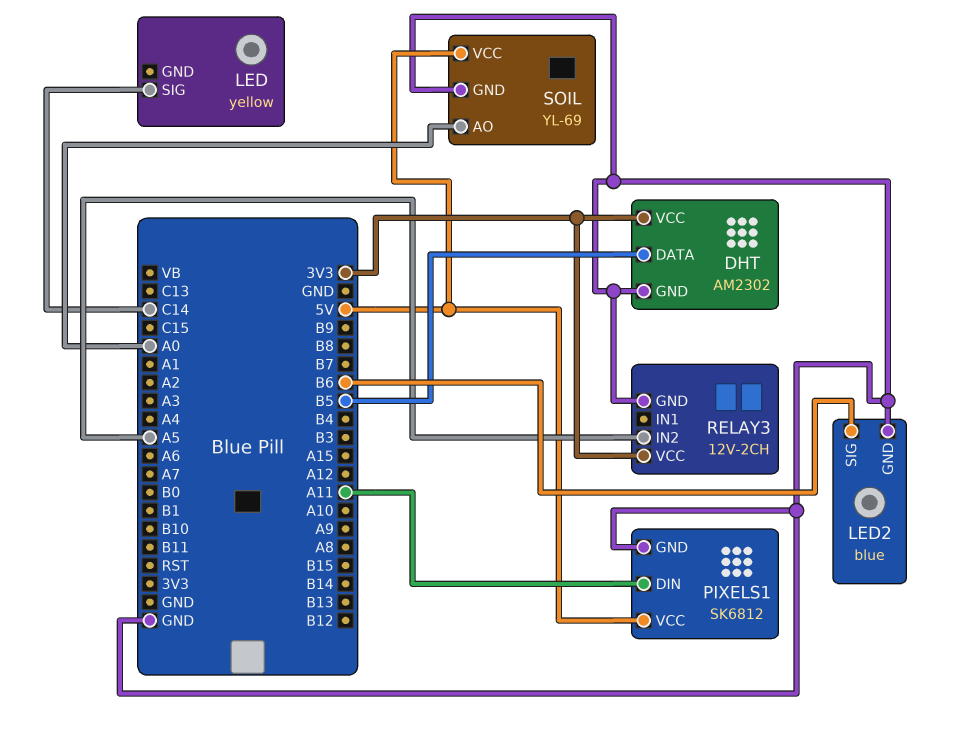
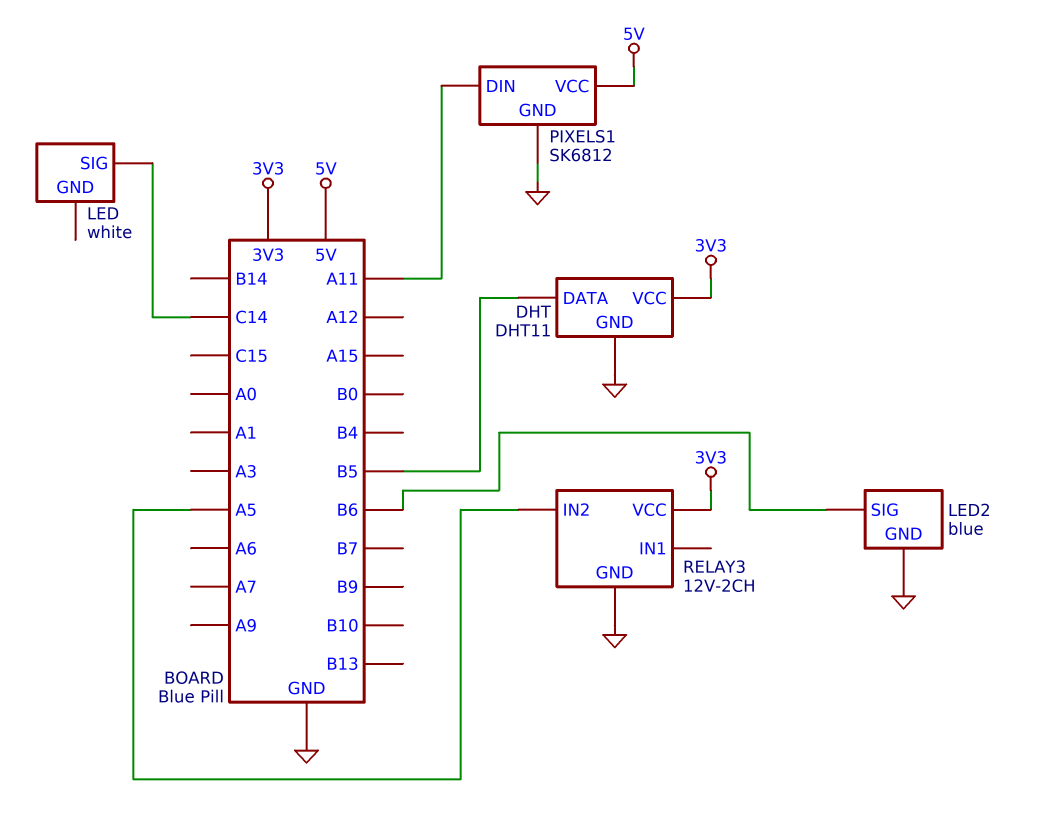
DHT: AM2302 -> DHT11
LED: yellow -> white
SOIL: YL-69 -> none
SOIL pin AO: A0 -> none
SOIL pin GND: GND -> none
SOIL pin VCC: 5V -> none

